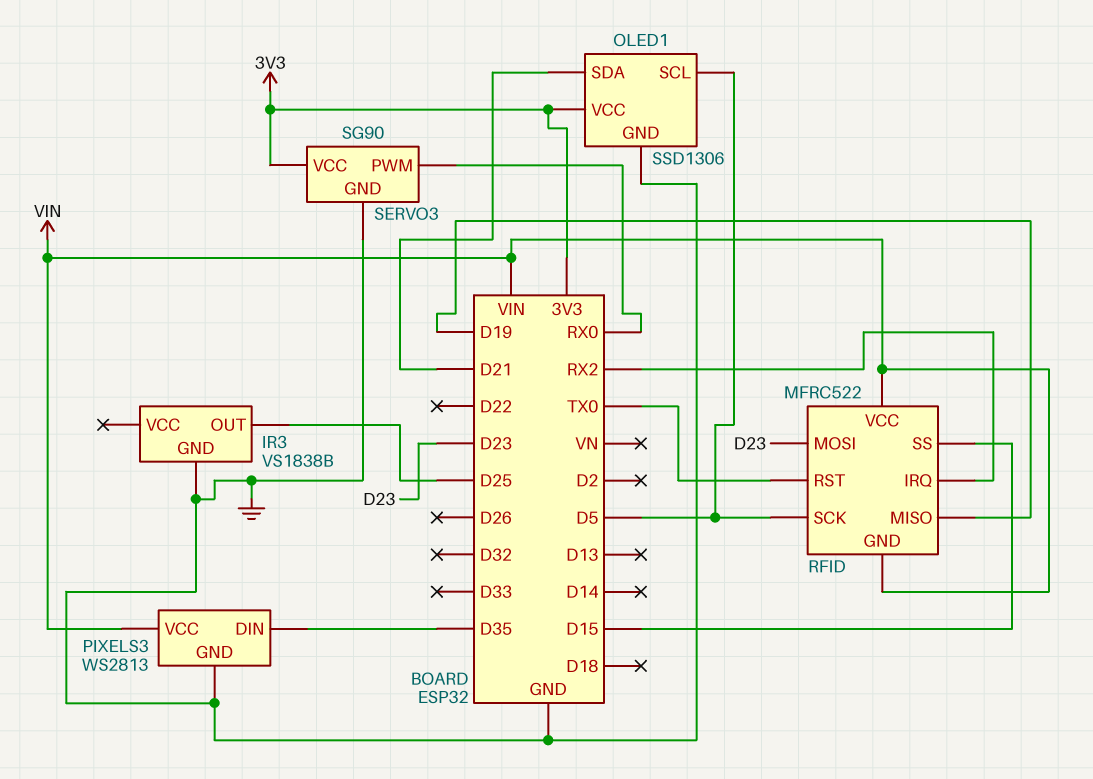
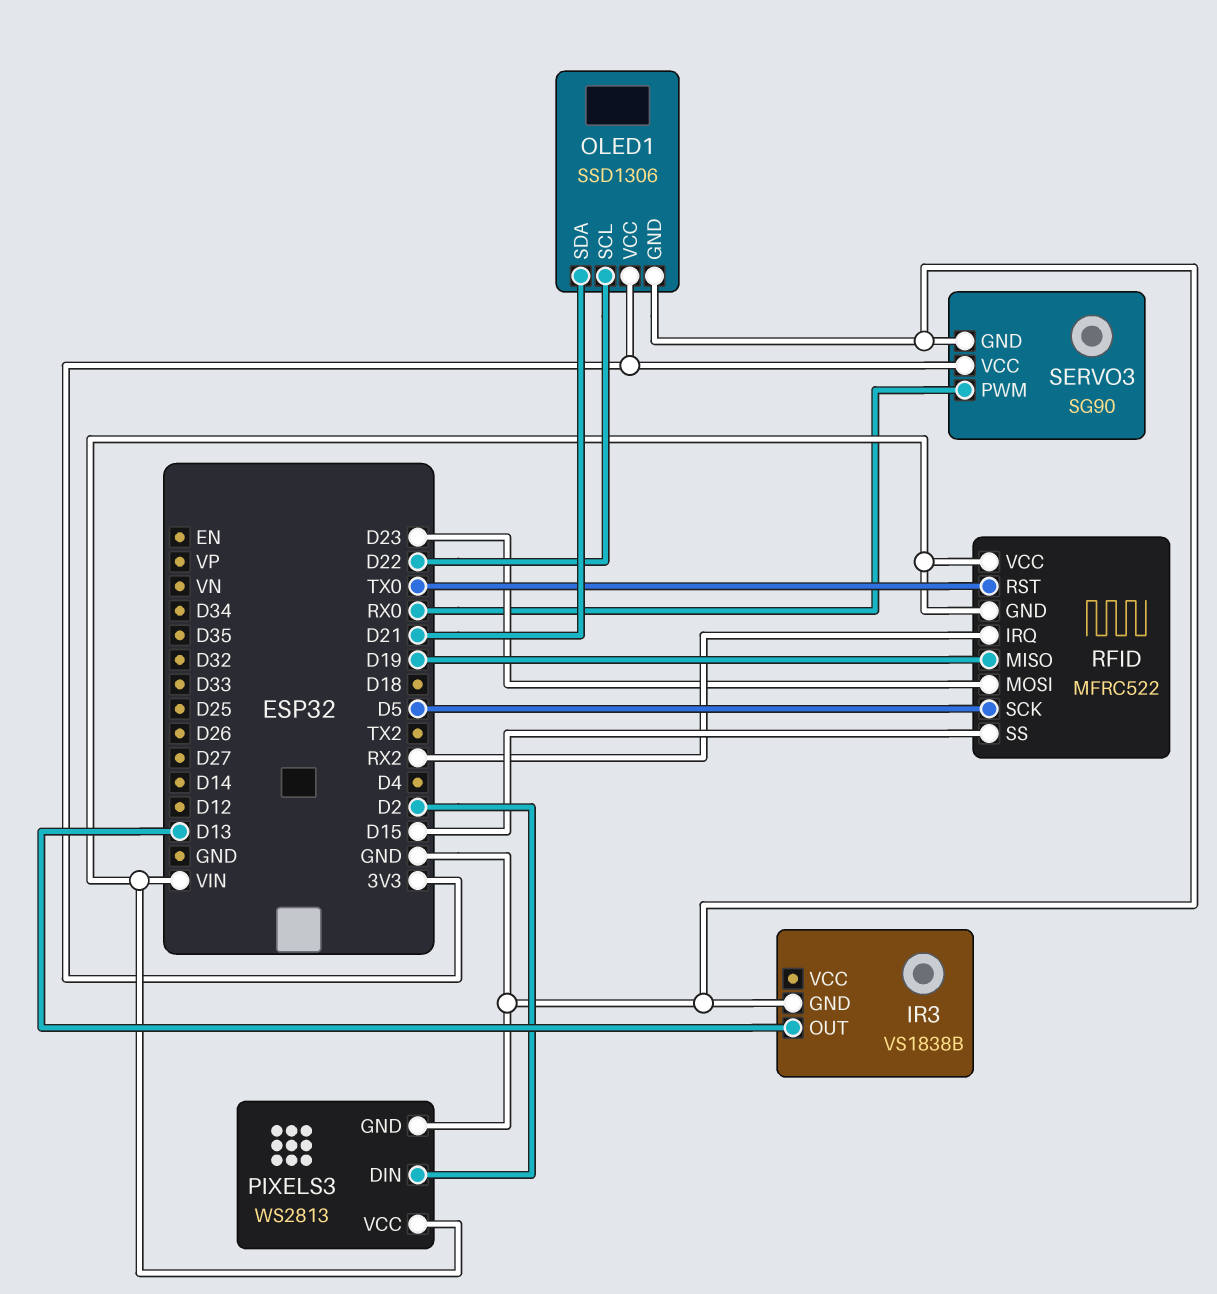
IR3 pin OUT: D25 -> D13
OLED1 pin SCL: D5 -> D22
PIXELS3 pin DIN: D35 -> D2

